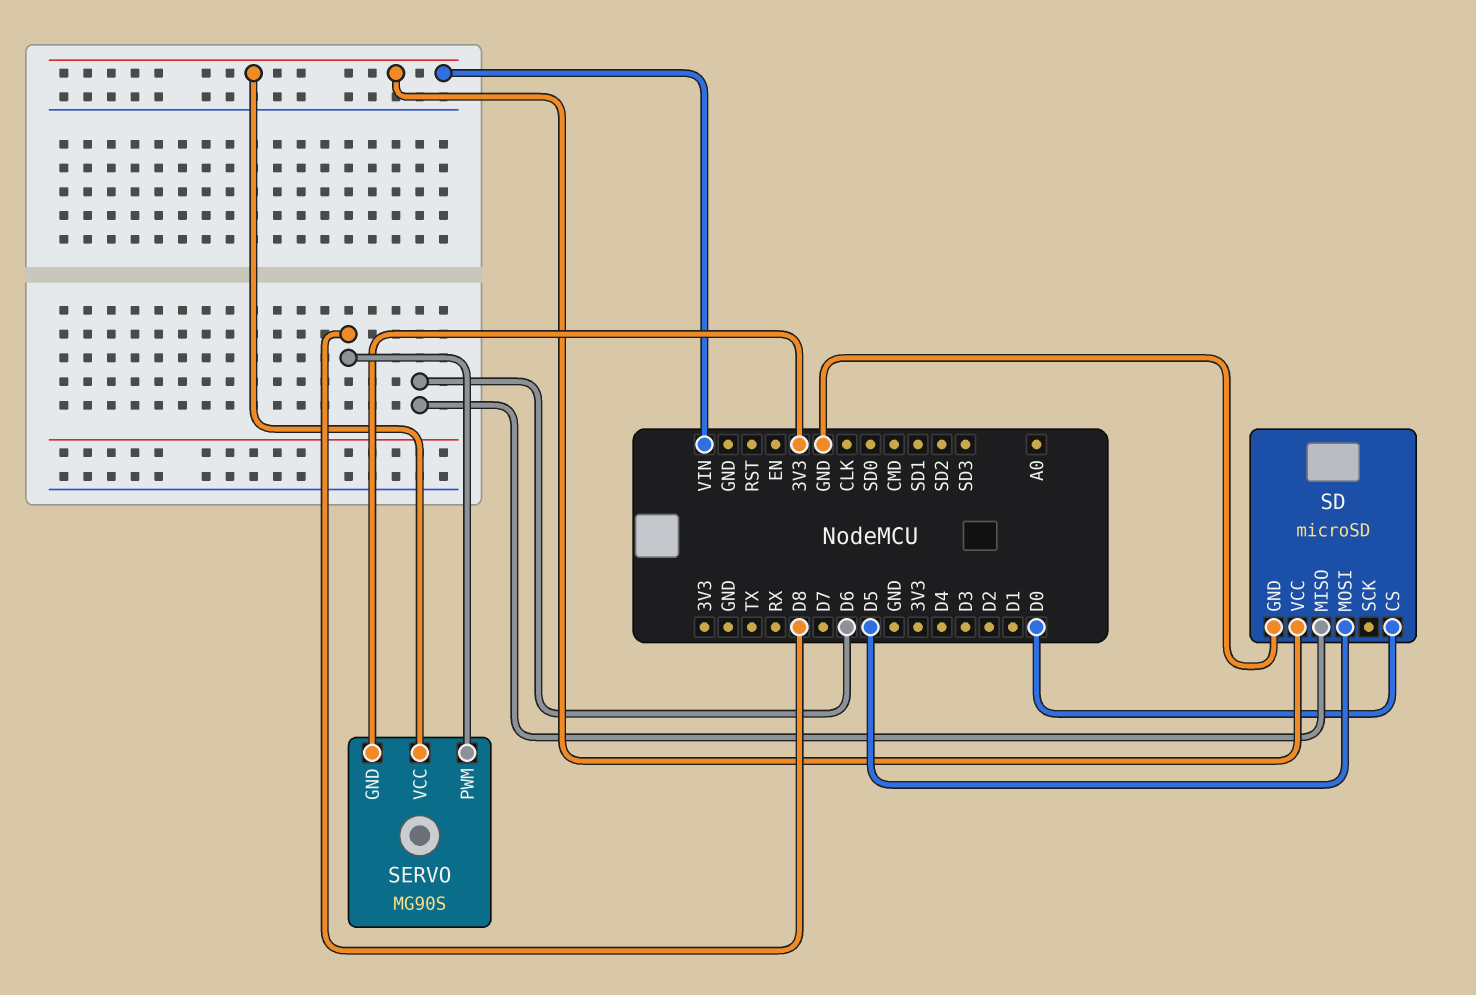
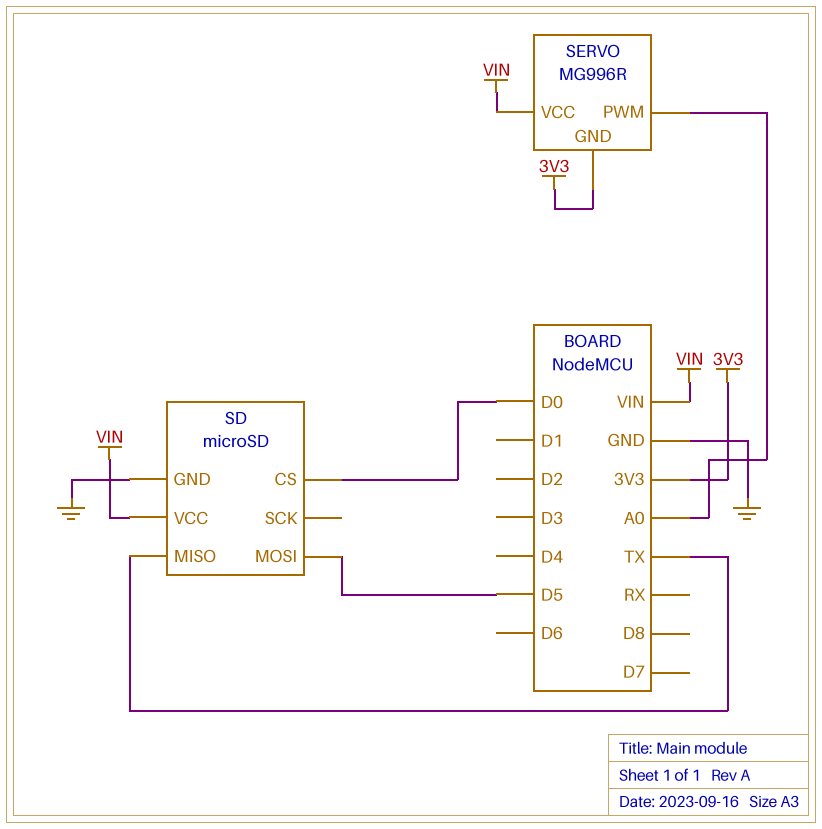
SD pin MISO: D6 -> TX
SERVO: MG90S -> MG996R
SERVO pin PWM: D8 -> A0

